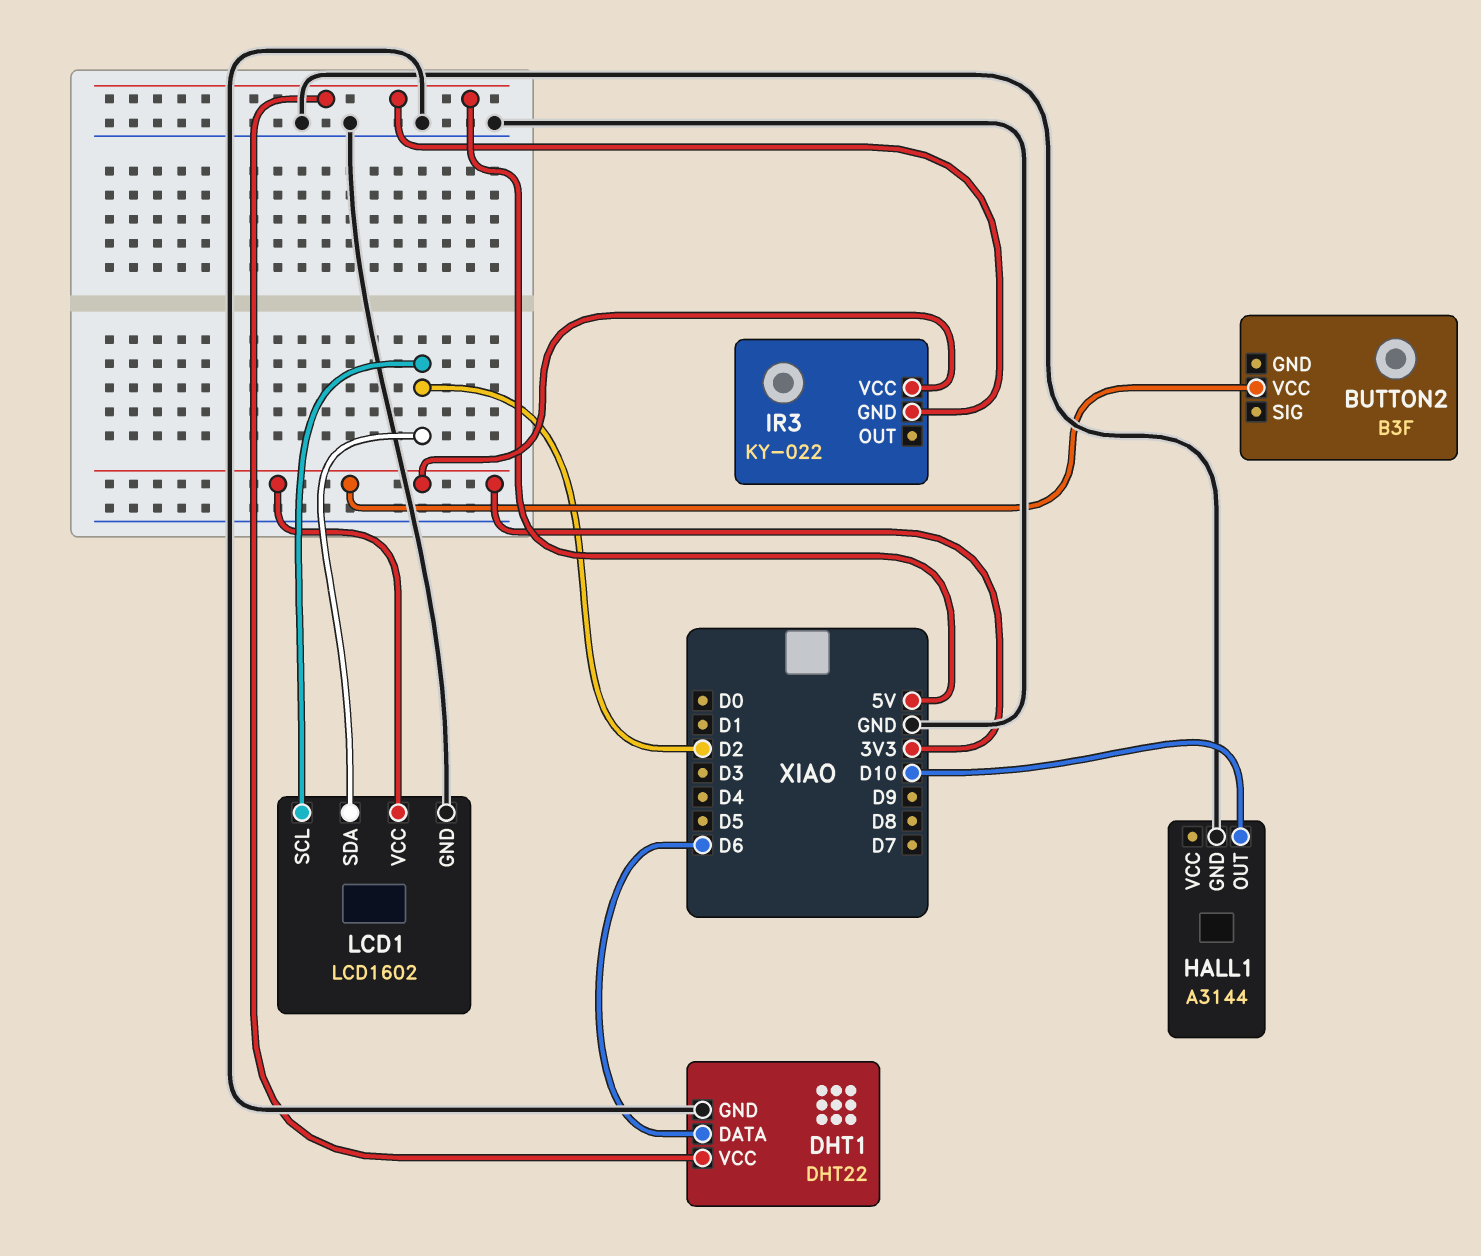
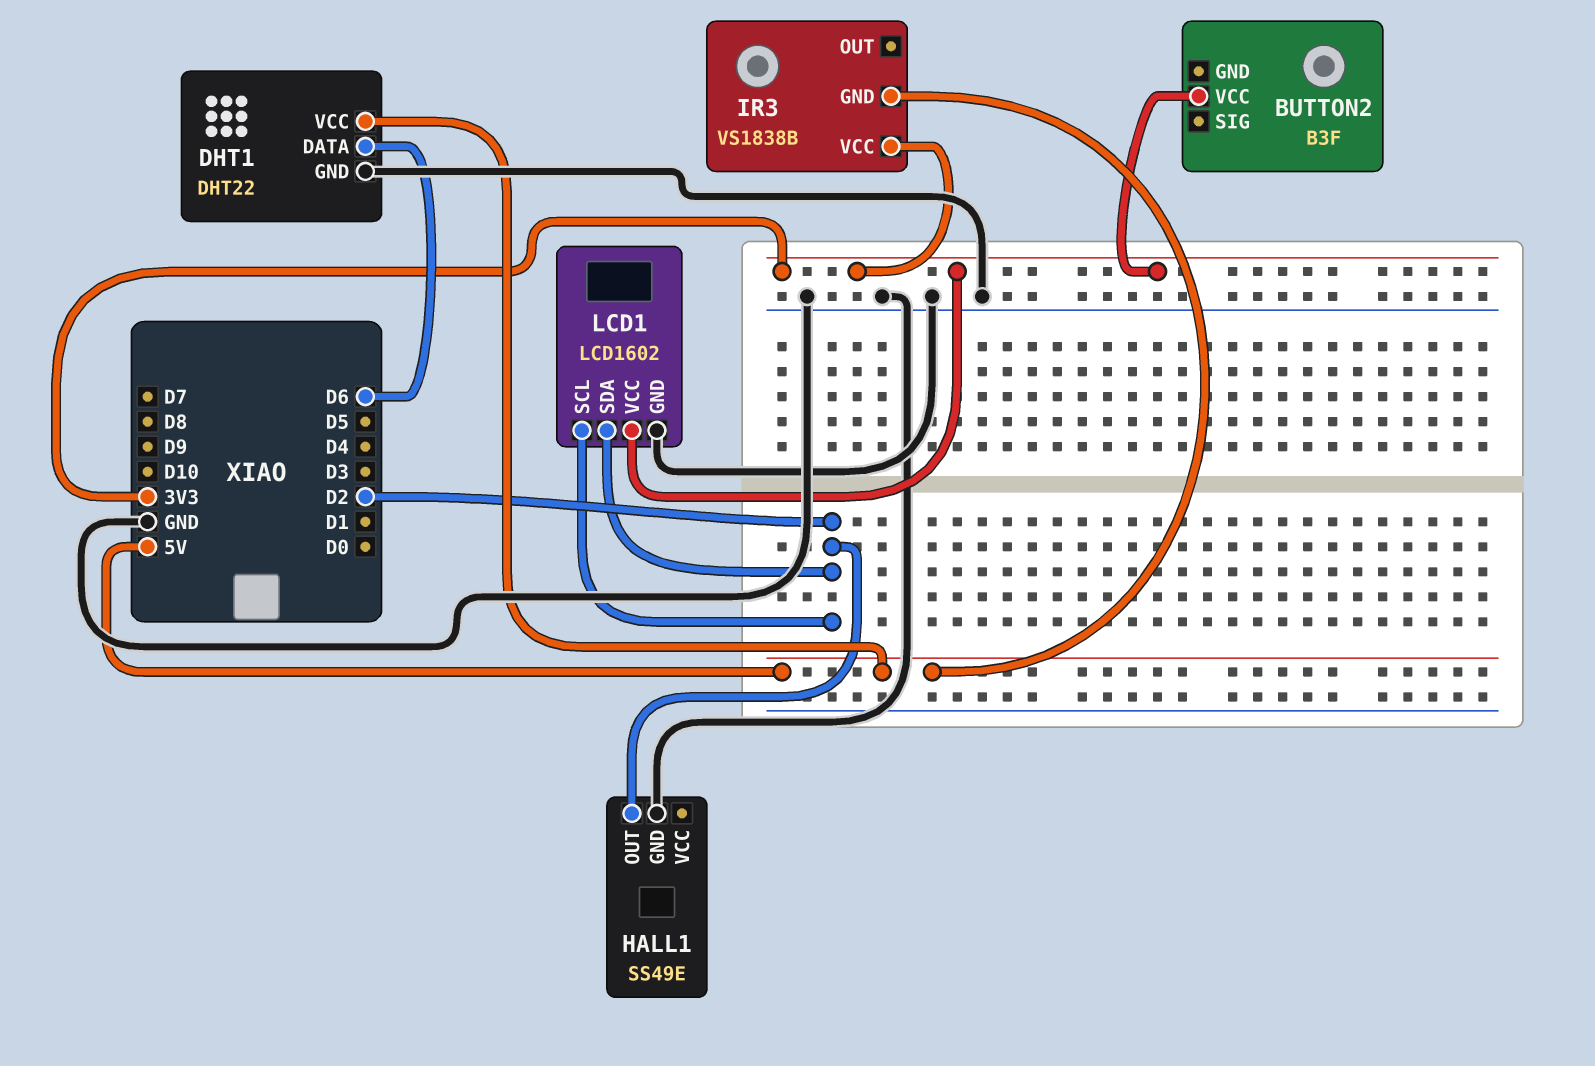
HALL1: A3144 -> SS49E
HALL1 pin OUT: D10 -> D2
IR3: KY-022 -> VS1838B

